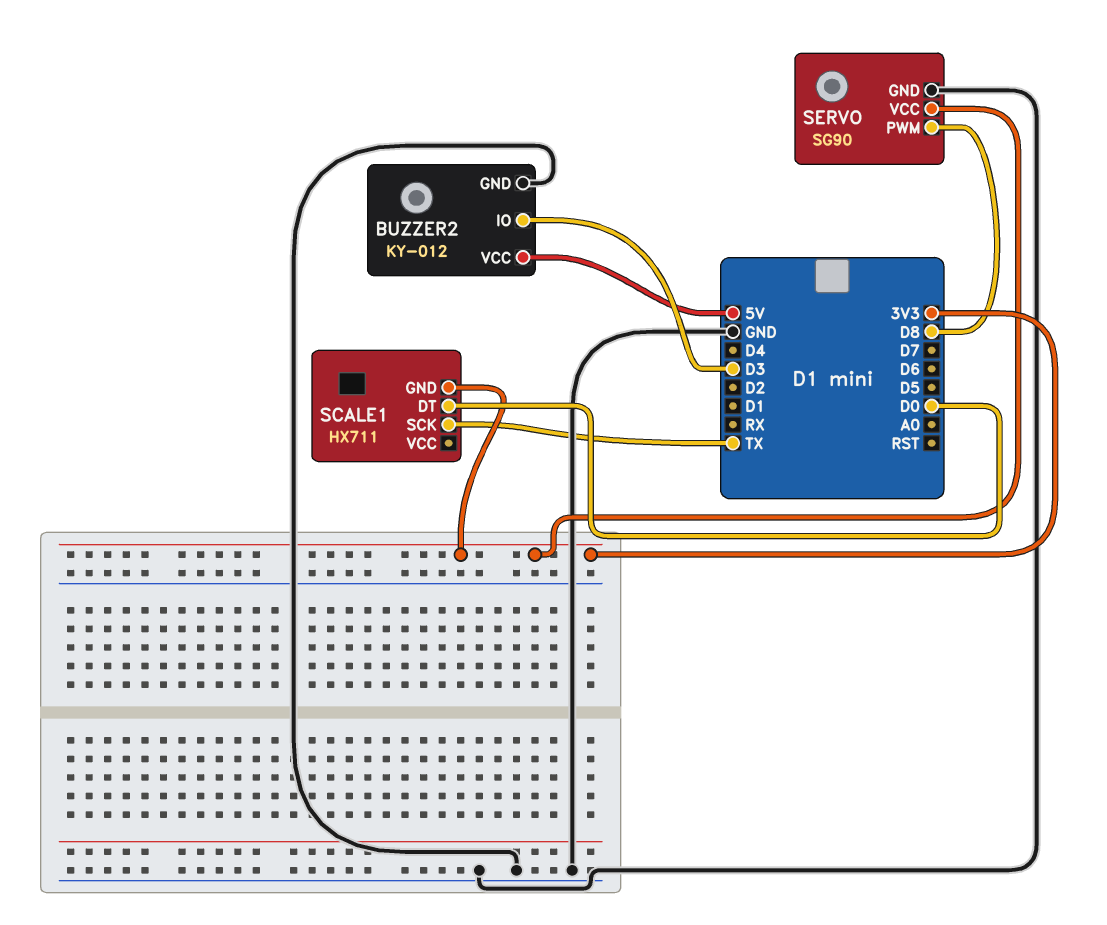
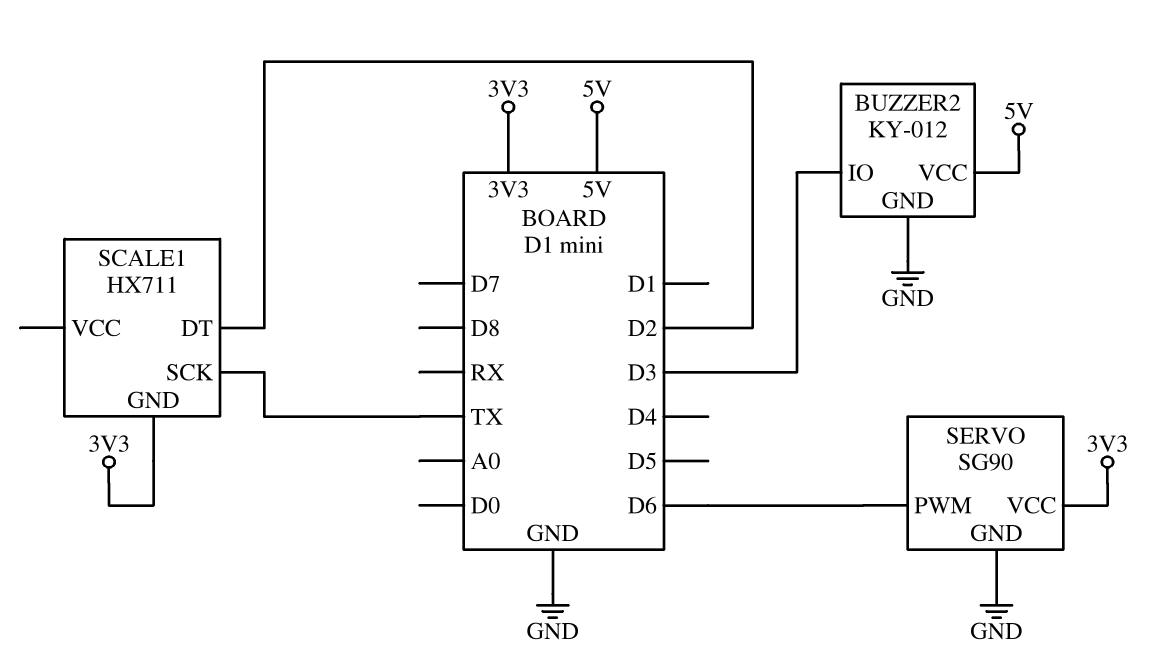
SCALE1 pin DT: D0 -> D2
SERVO pin PWM: D8 -> D6

